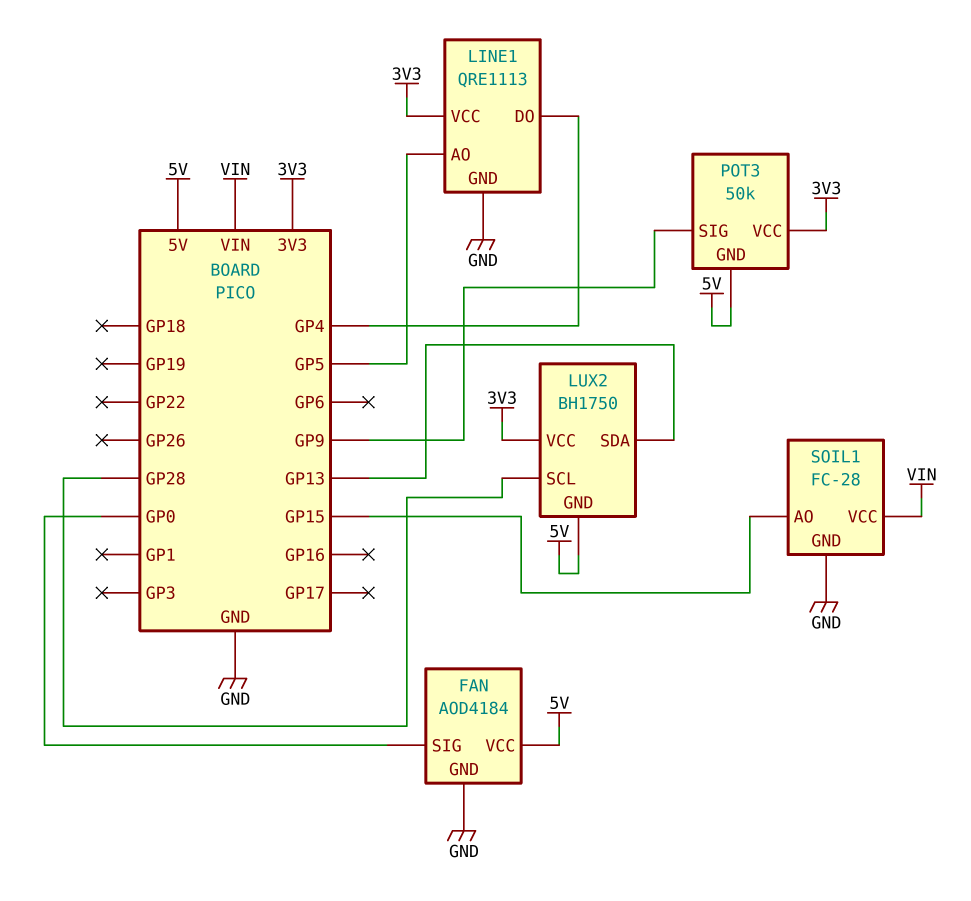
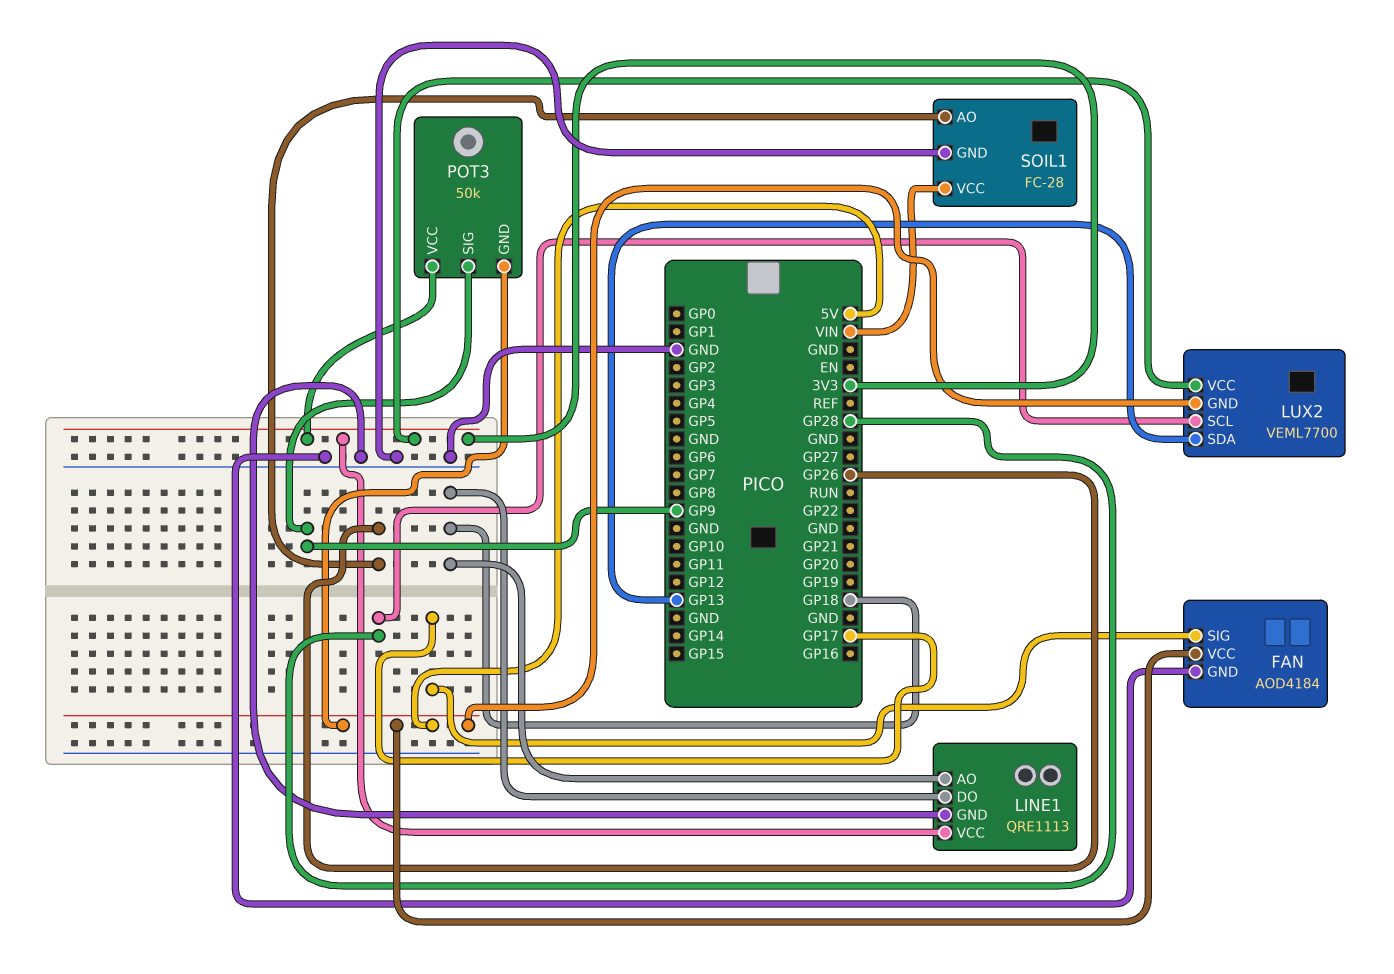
FAN pin SIG: GP0 -> GP17
LINE1 pin AO: GP5 -> GP18
LINE1 pin DO: GP4 -> GP18
LUX2: BH1750 -> VEML7700
SOIL1 pin AO: GP15 -> GP26

